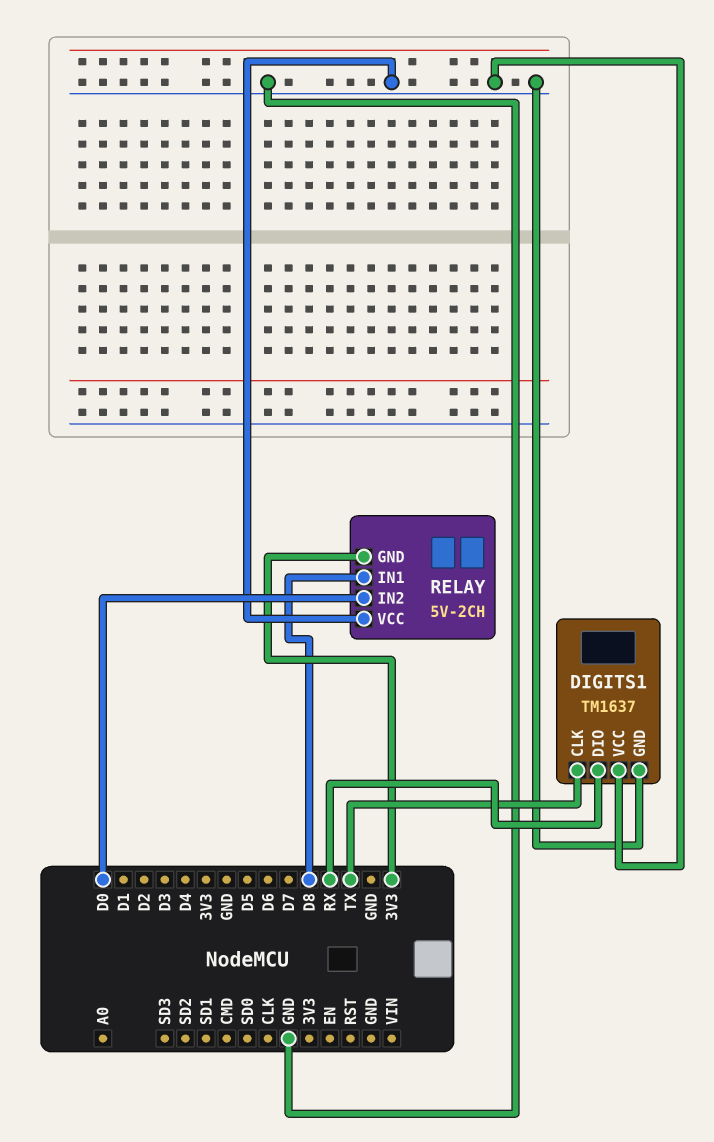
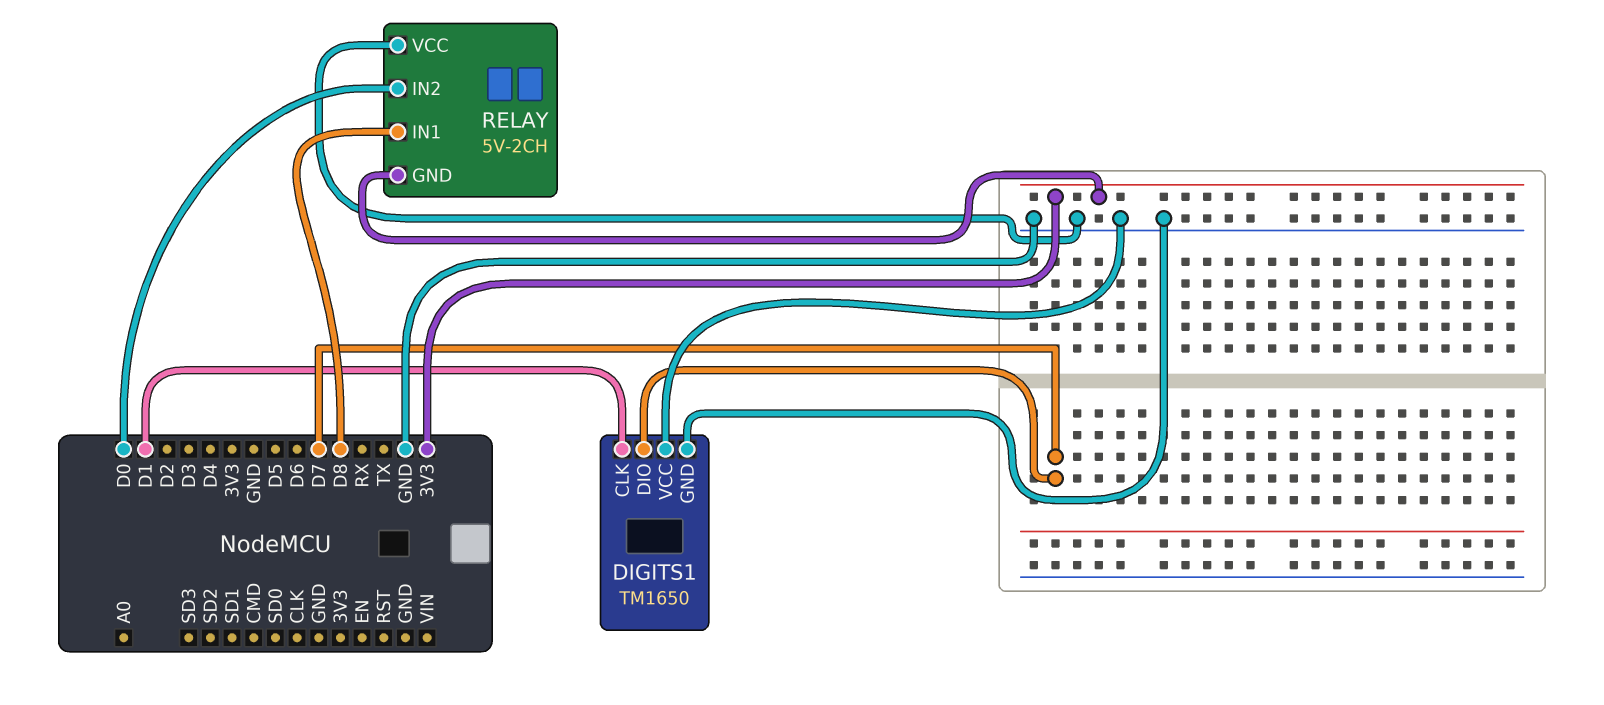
DIGITS1: TM1637 -> TM1650
DIGITS1 pin CLK: TX -> D1
DIGITS1 pin DIO: RX -> D7

